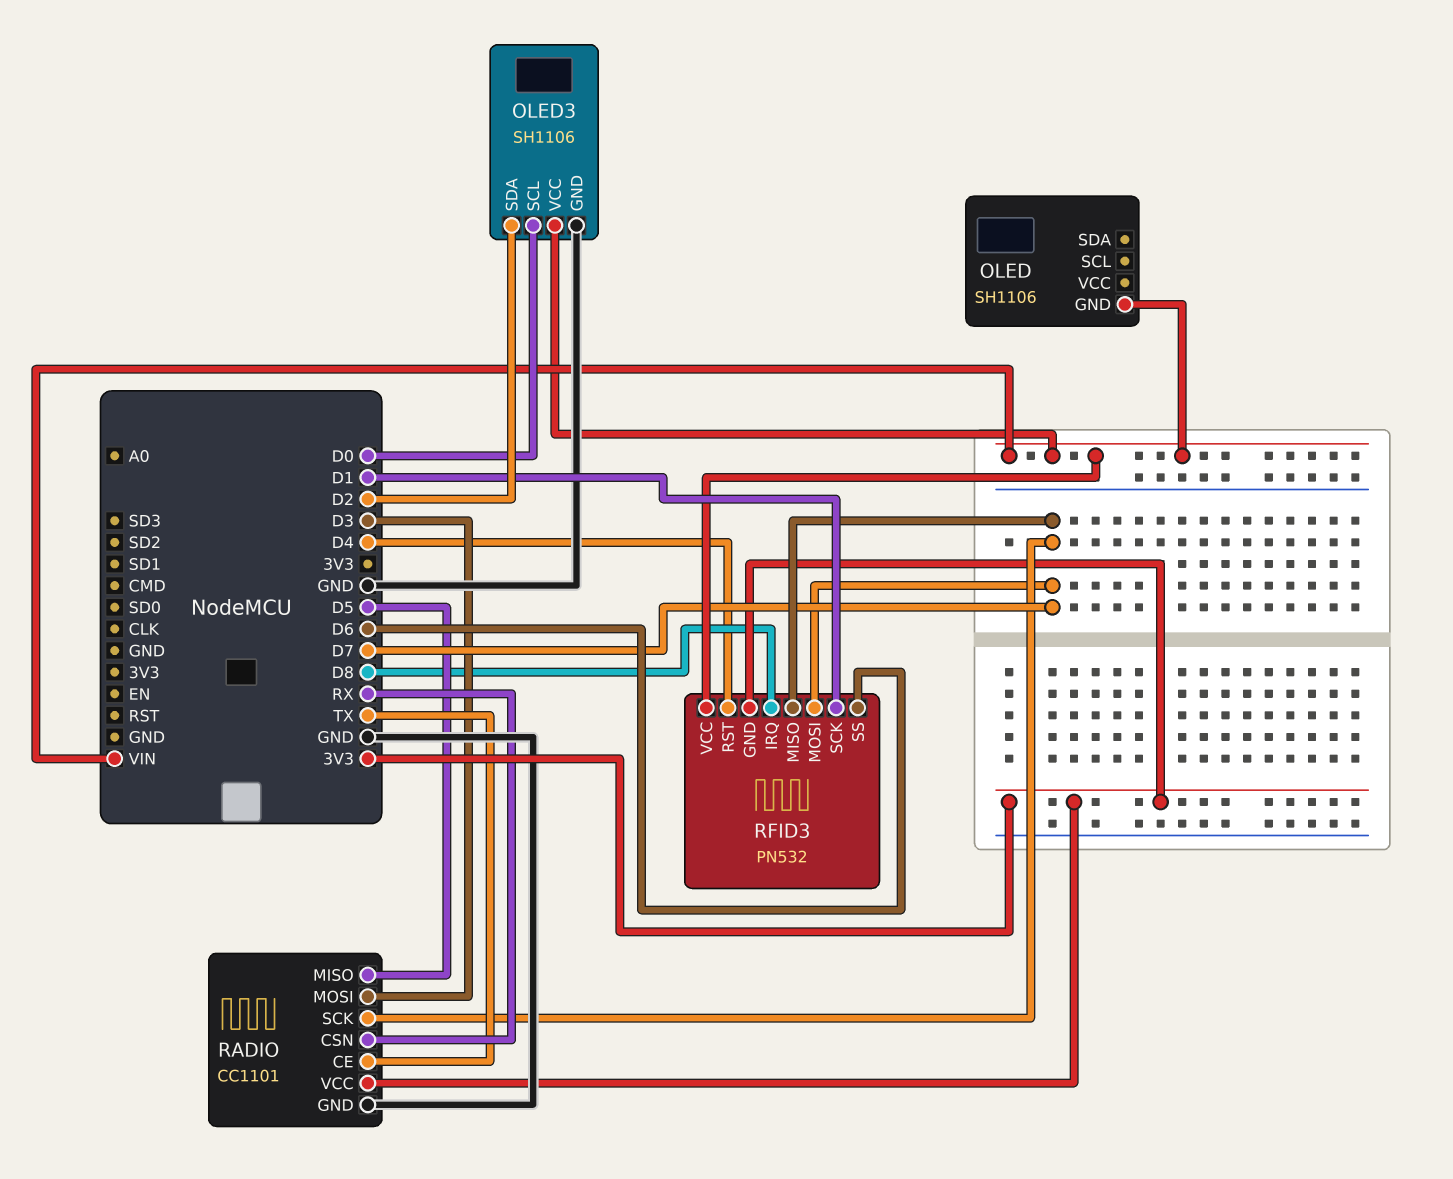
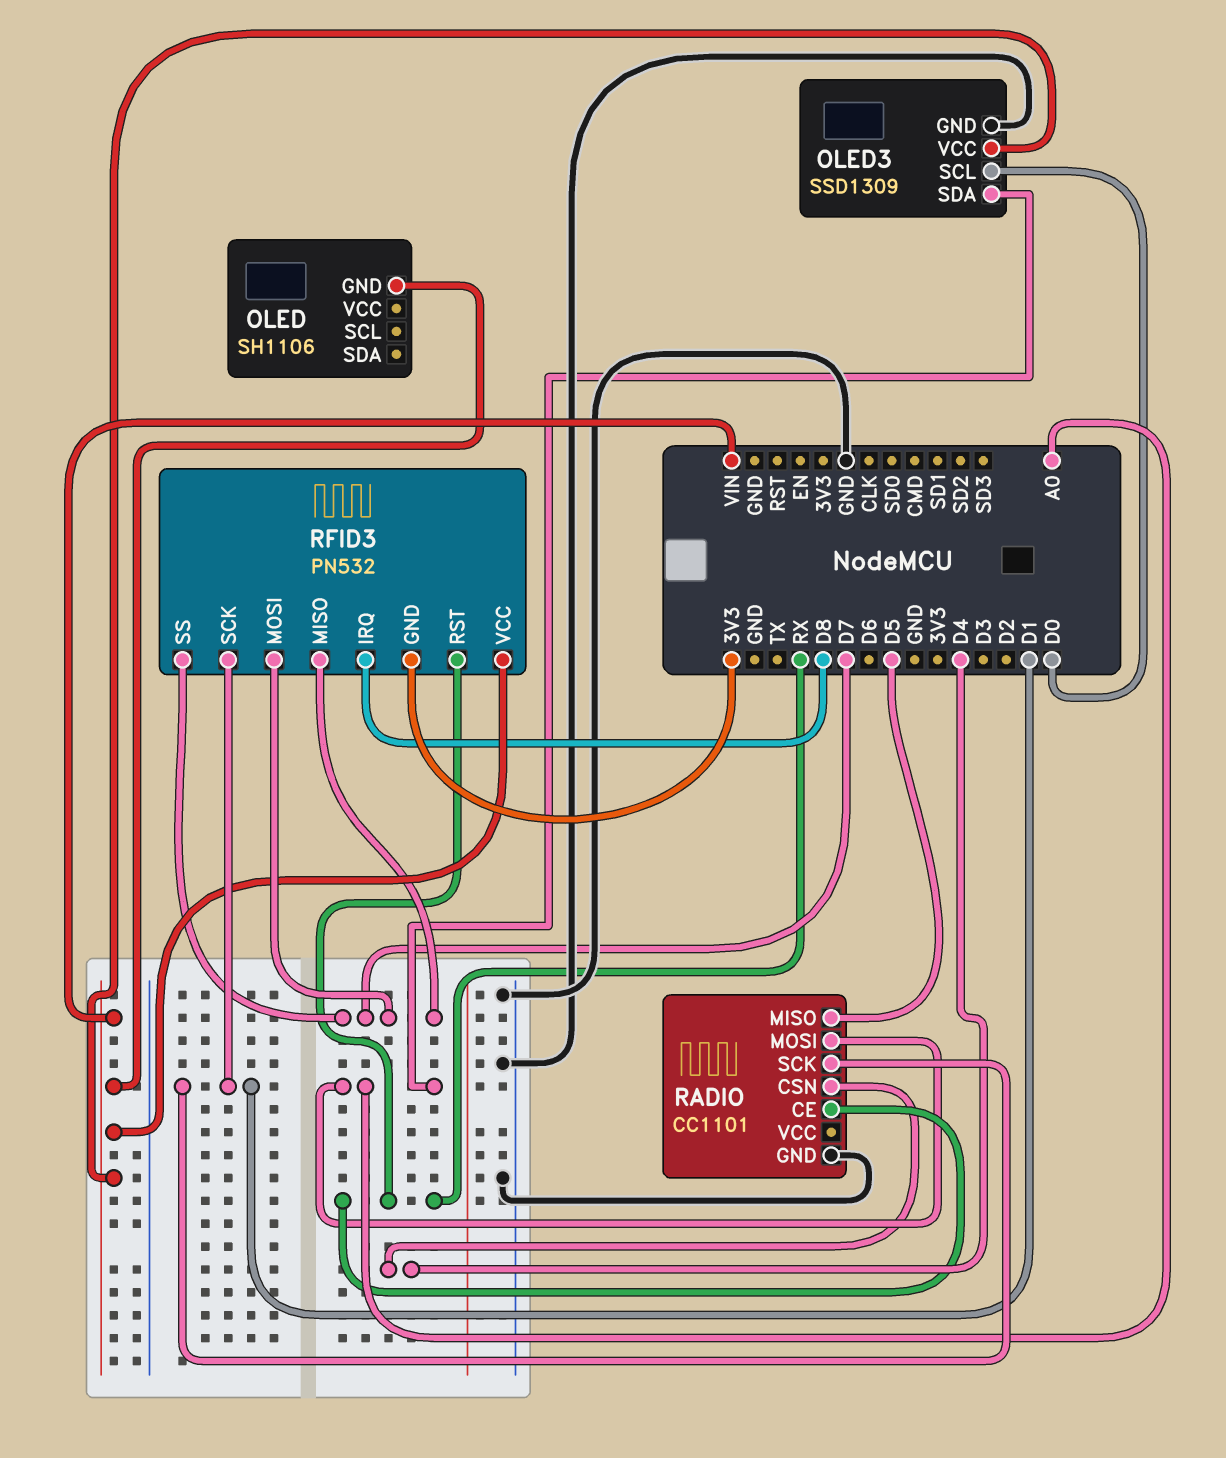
OLED3: SH1106 -> SSD1309
OLED3 pin SDA: D2 -> A0
RADIO pin CE: TX -> RX
RADIO pin CSN: RX -> D4
RADIO pin MOSI: D3 -> A0
RADIO pin SCK: D7 -> D1
RADIO pin VCC: 3V3 -> none
RFID3 pin RST: D4 -> RX
RFID3 pin SS: D6 -> D7

